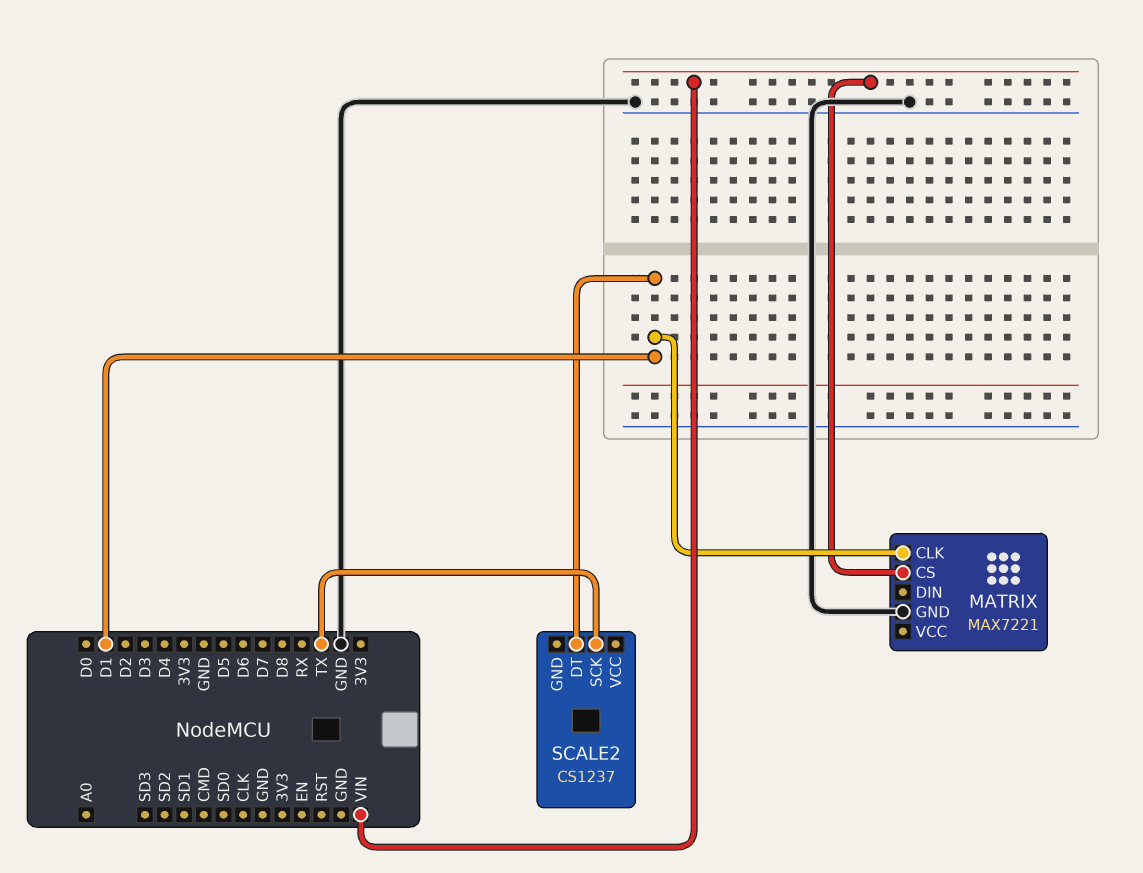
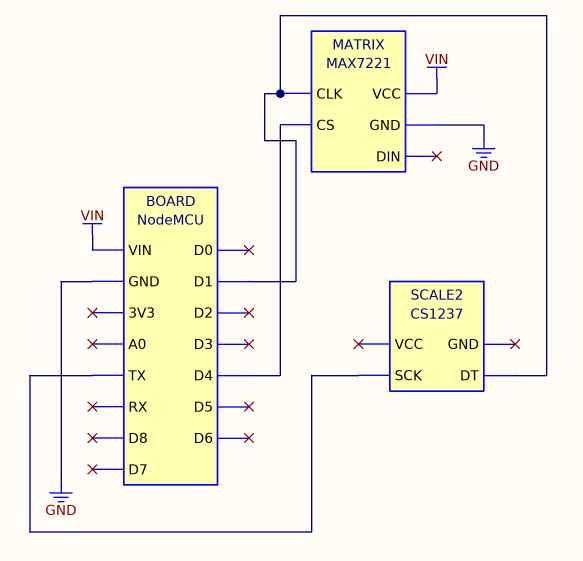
MATRIX pin CS: VIN -> D4
MATRIX pin VCC: none -> VIN

